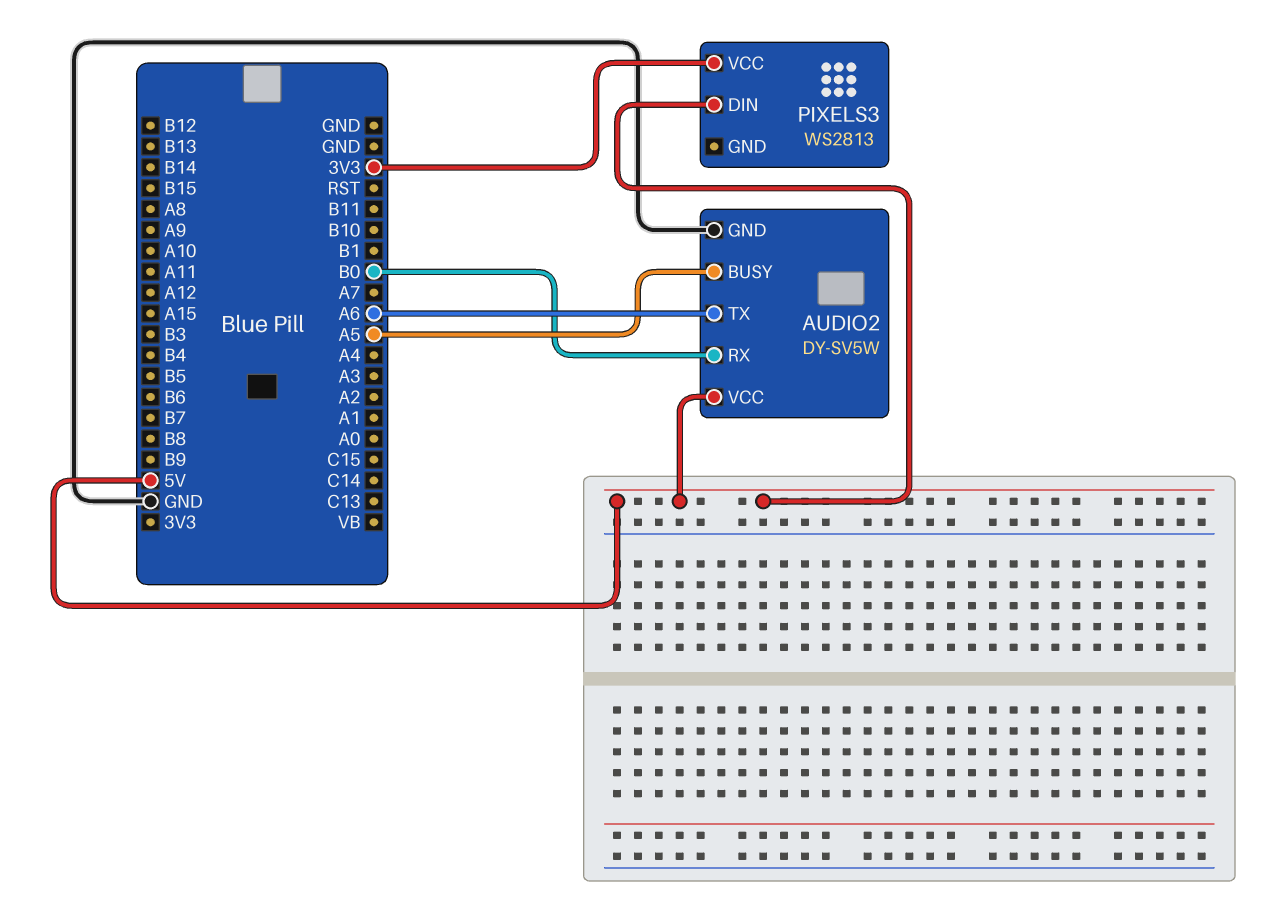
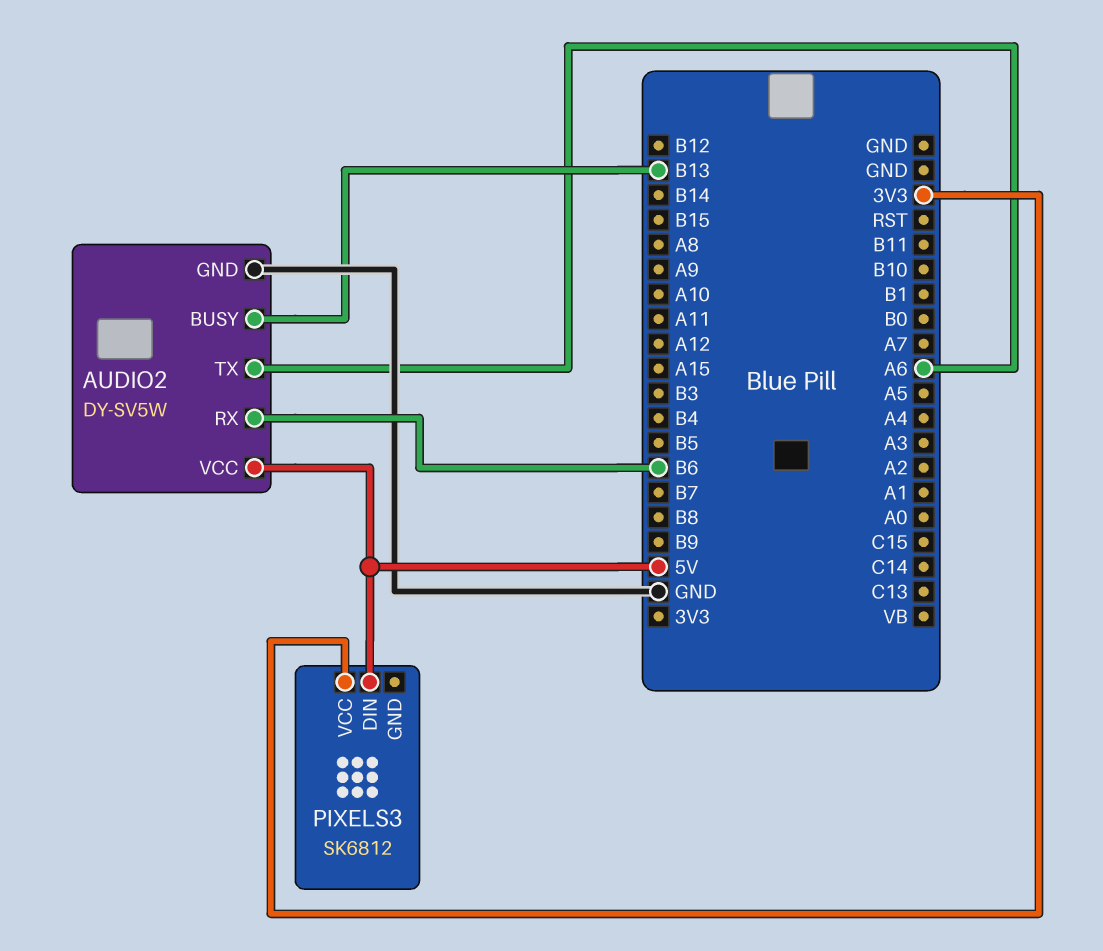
AUDIO2 pin BUSY: A5 -> B13
AUDIO2 pin RX: B0 -> B6
PIXELS3: WS2813 -> SK6812

